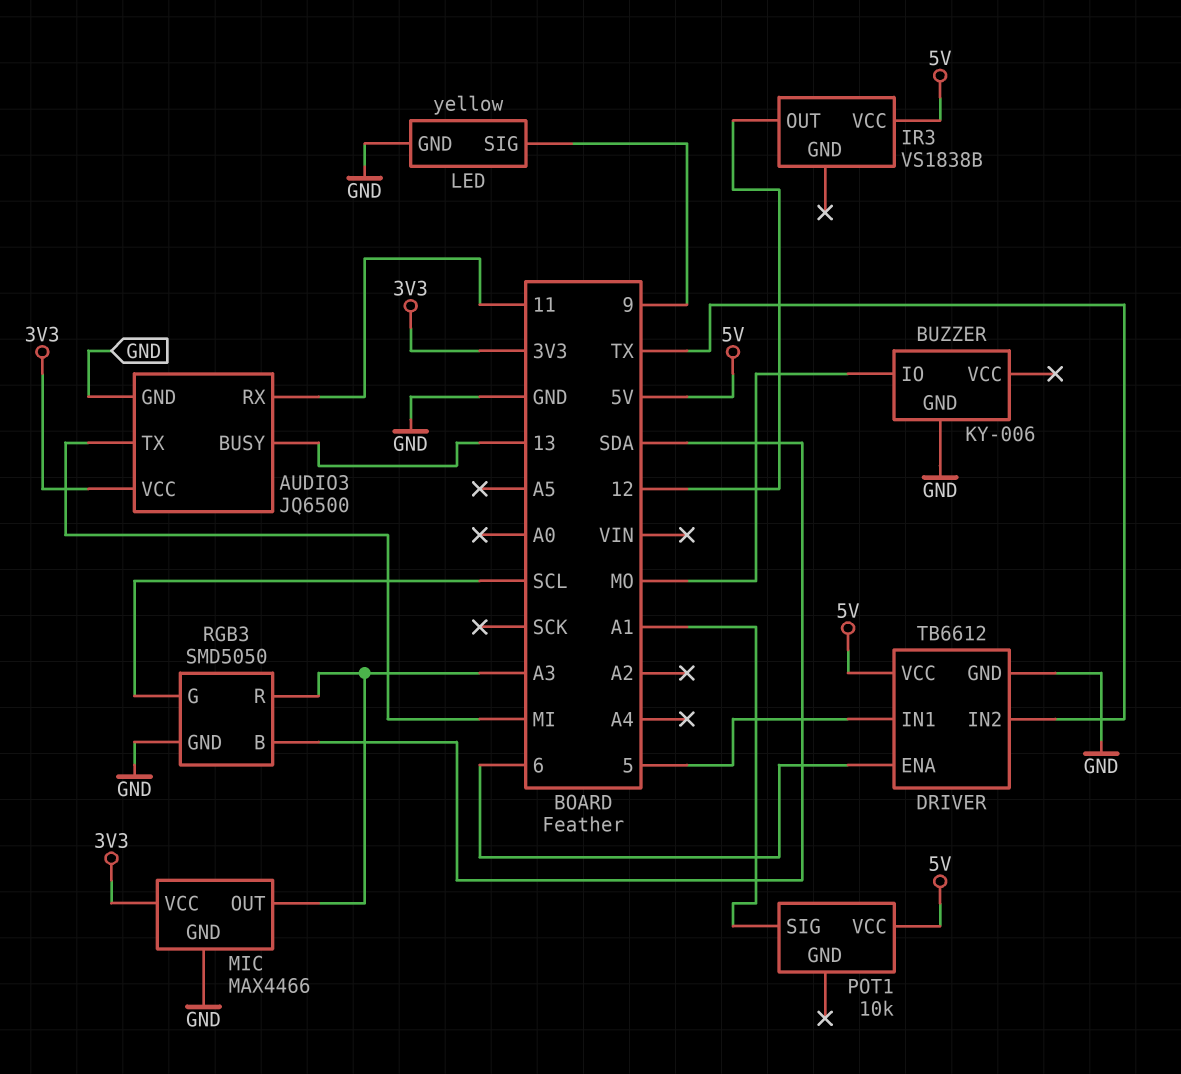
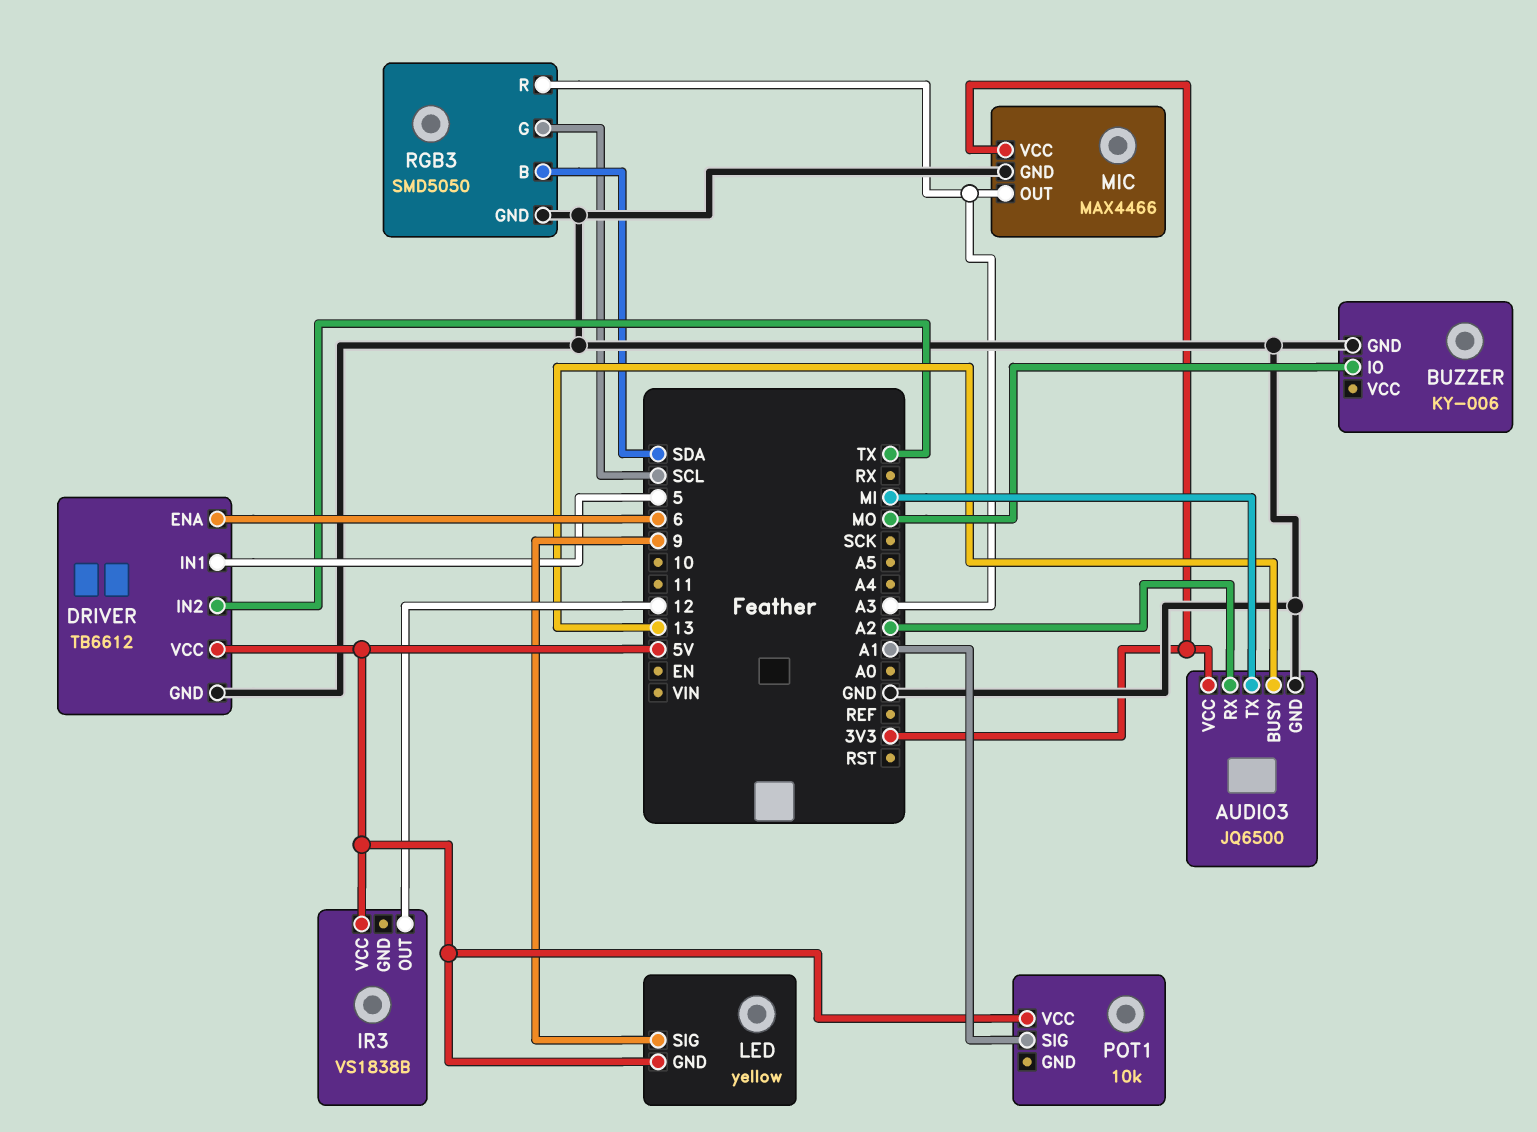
AUDIO3 pin RX: 11 -> A2
LED pin GND: GND -> 5V

